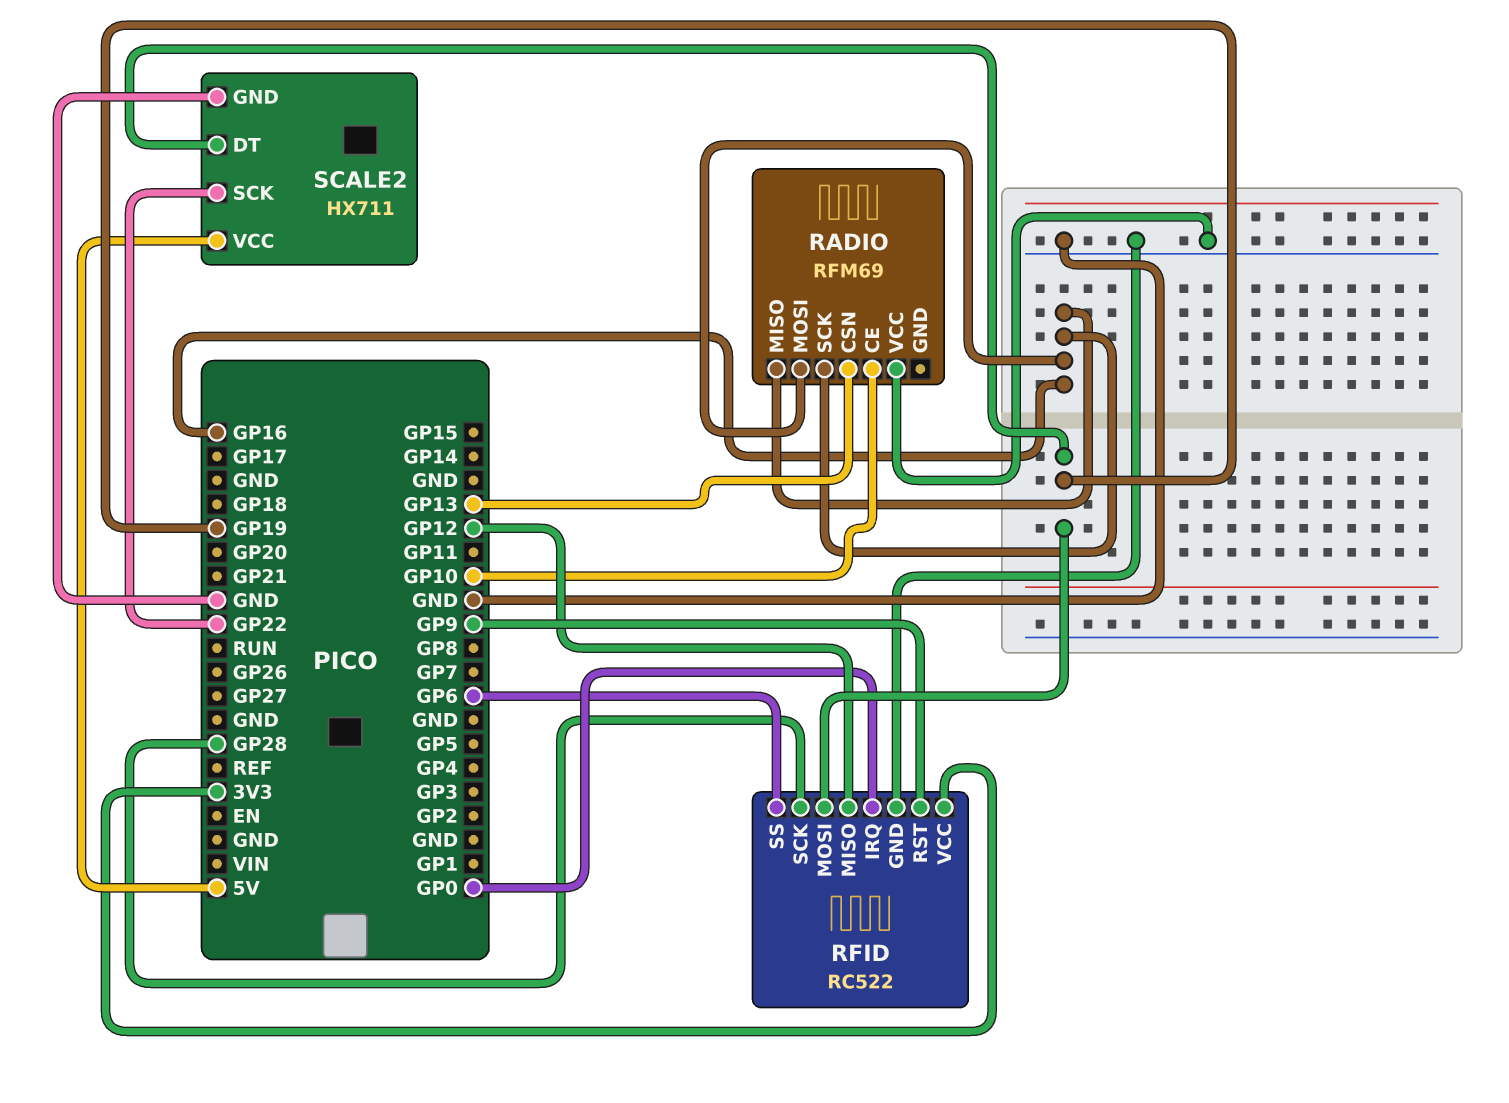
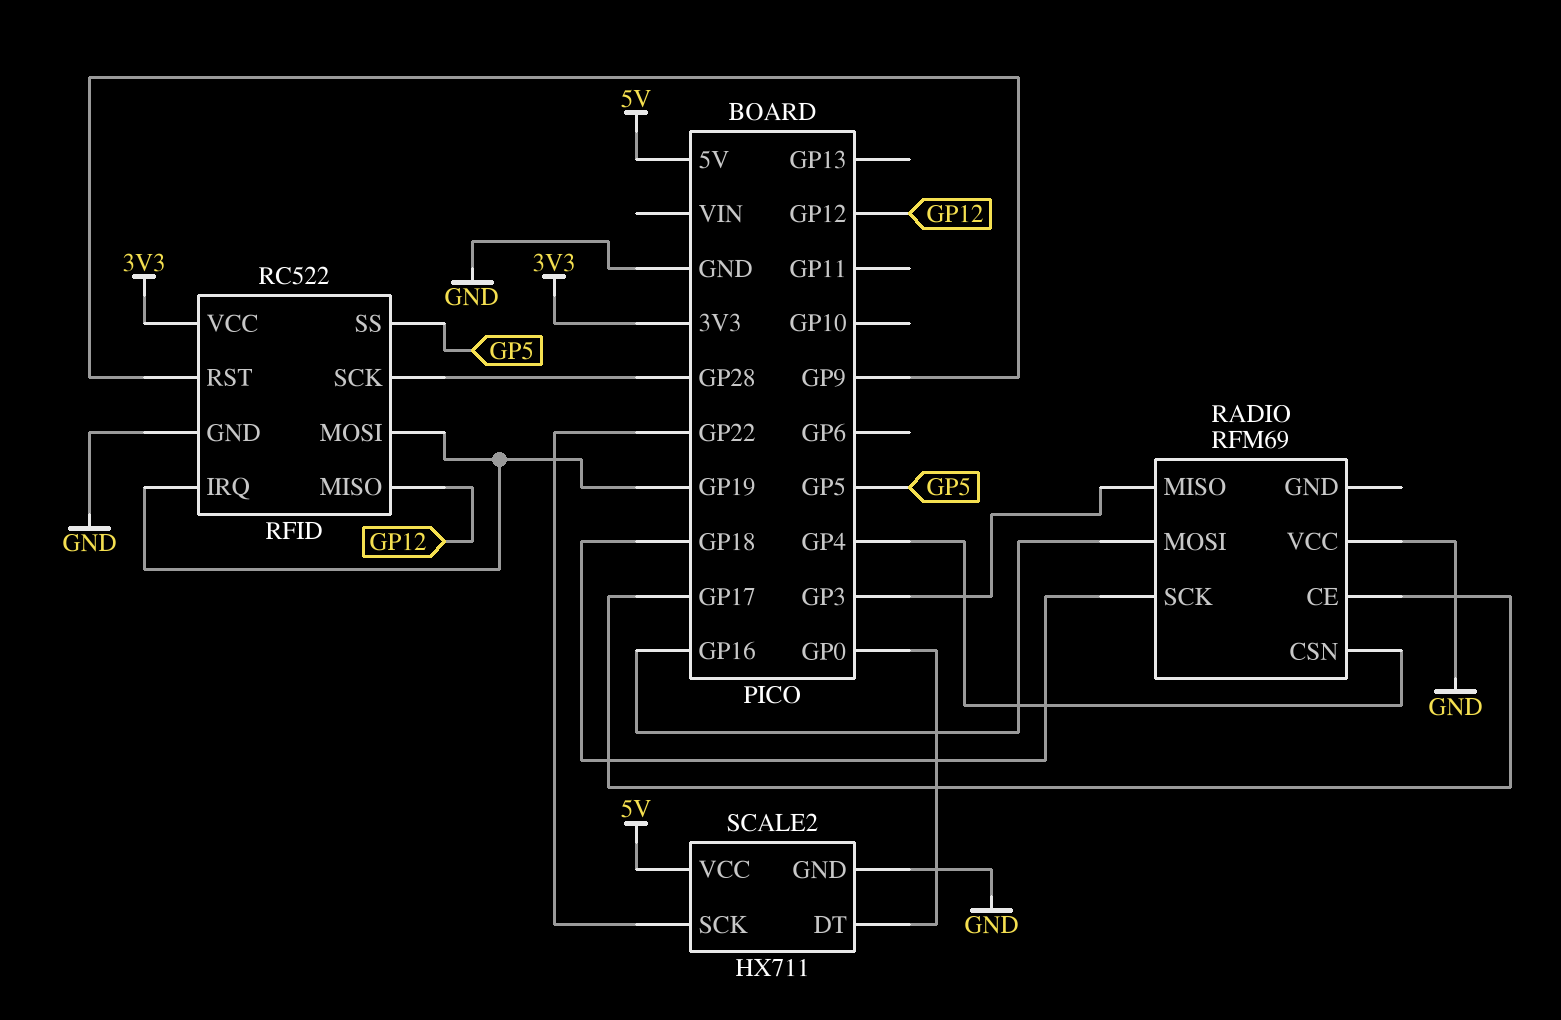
RADIO pin CE: GP10 -> GP17
RADIO pin CSN: GP13 -> GP4
RADIO pin MISO: GP16 -> GP3
RADIO pin SCK: GP16 -> GP18
RFID pin IRQ: GP0 -> GP19
RFID pin SS: GP6 -> GP5
SCALE2 pin DT: GP19 -> GP0

